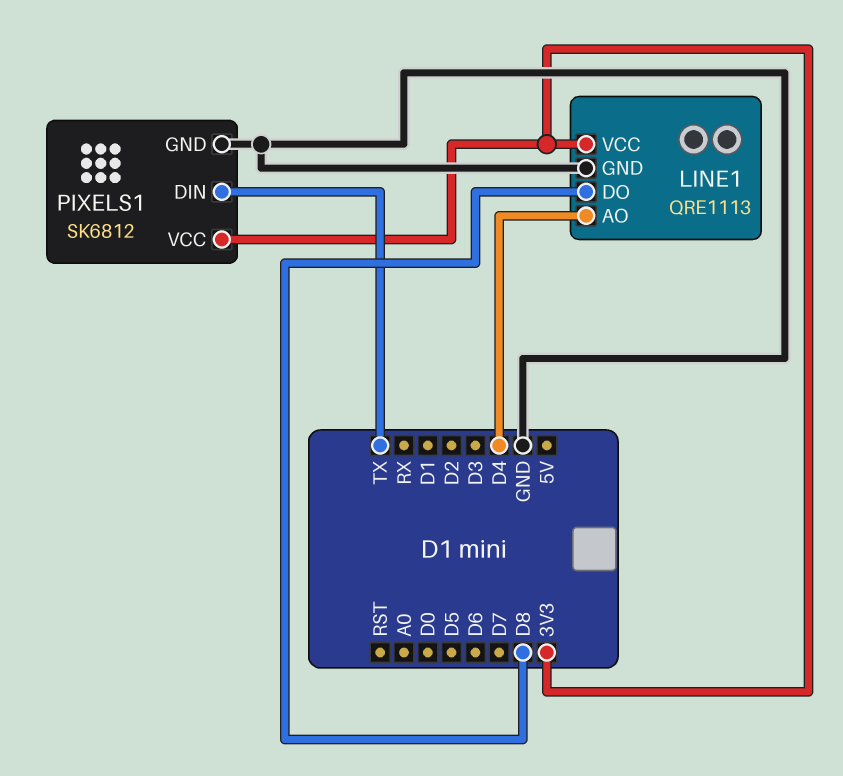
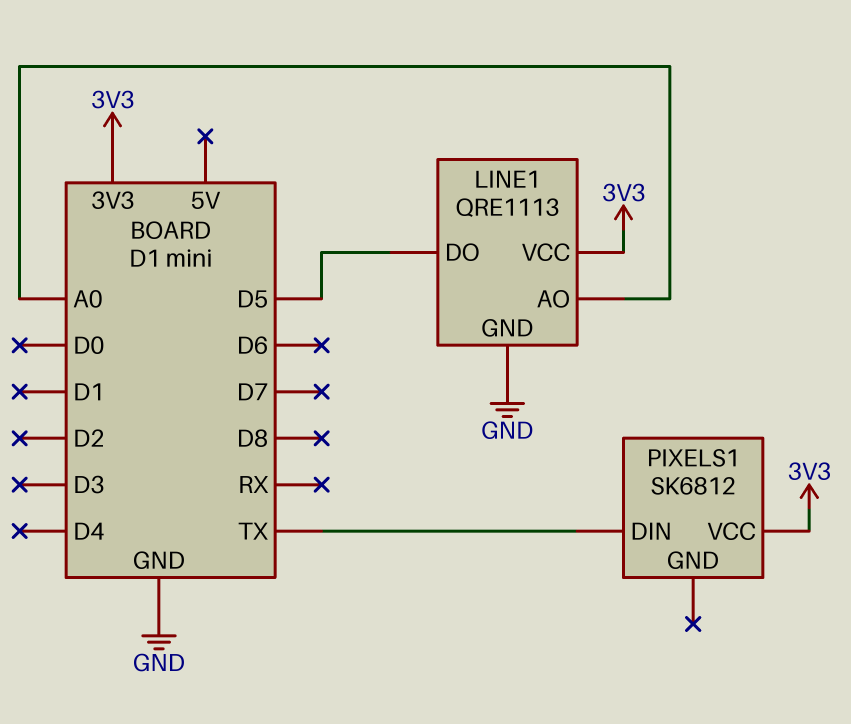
LINE1 pin AO: D4 -> A0
LINE1 pin DO: D8 -> D5
PIXELS1 pin GND: GND -> none

